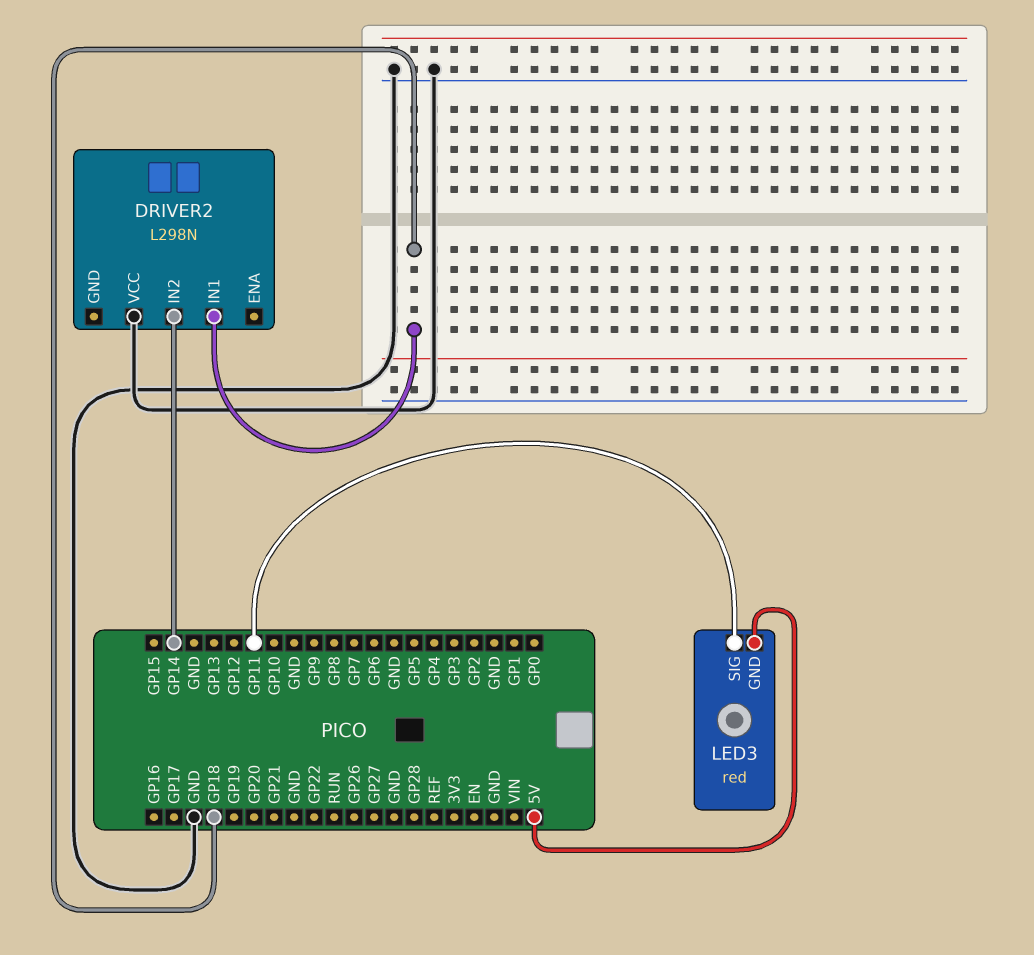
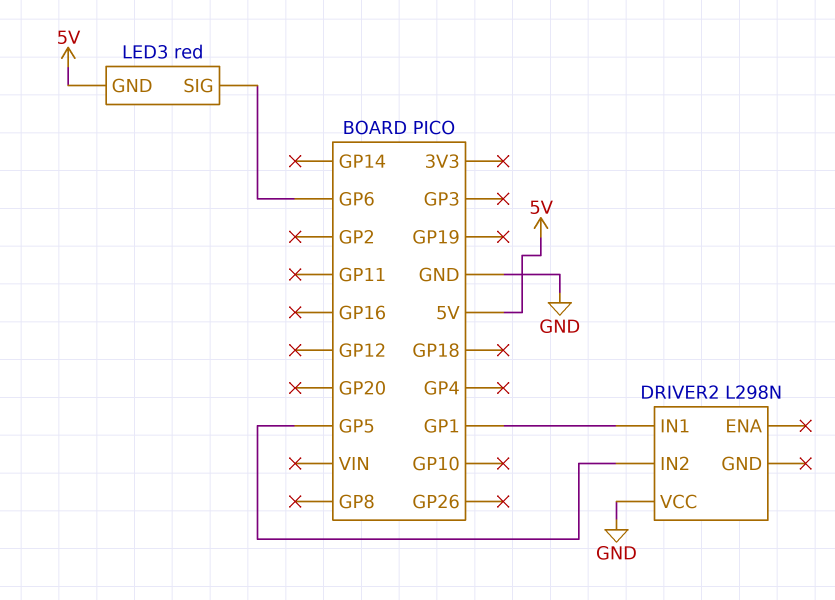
DRIVER2 pin IN1: GP18 -> GP1
DRIVER2 pin IN2: GP14 -> GP5
LED3 pin SIG: GP11 -> GP6

